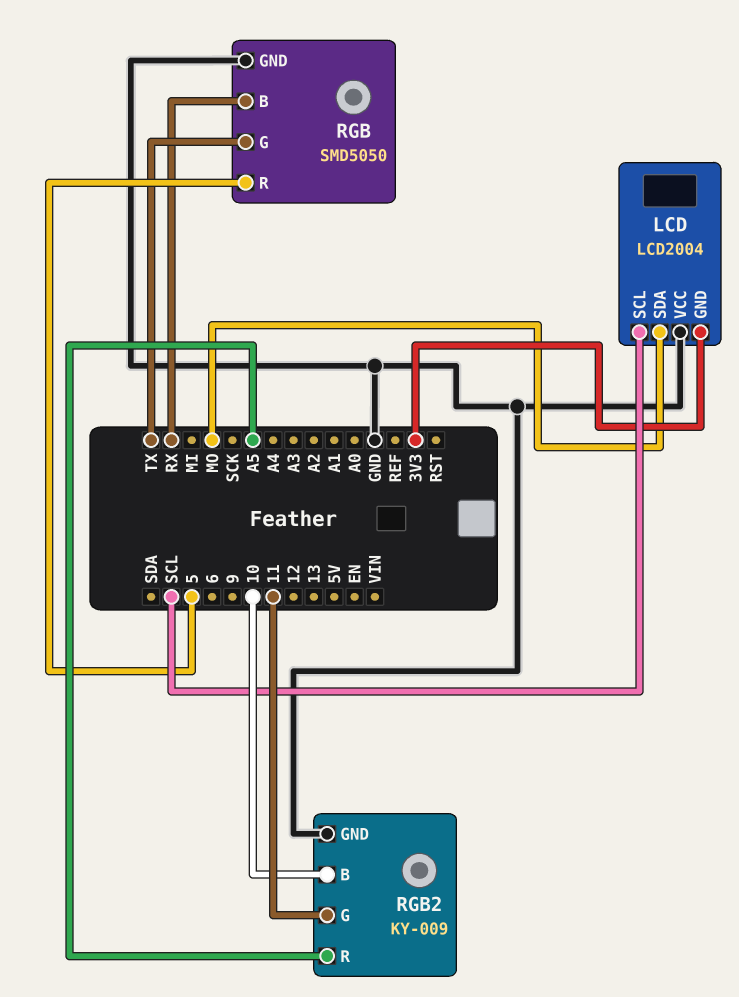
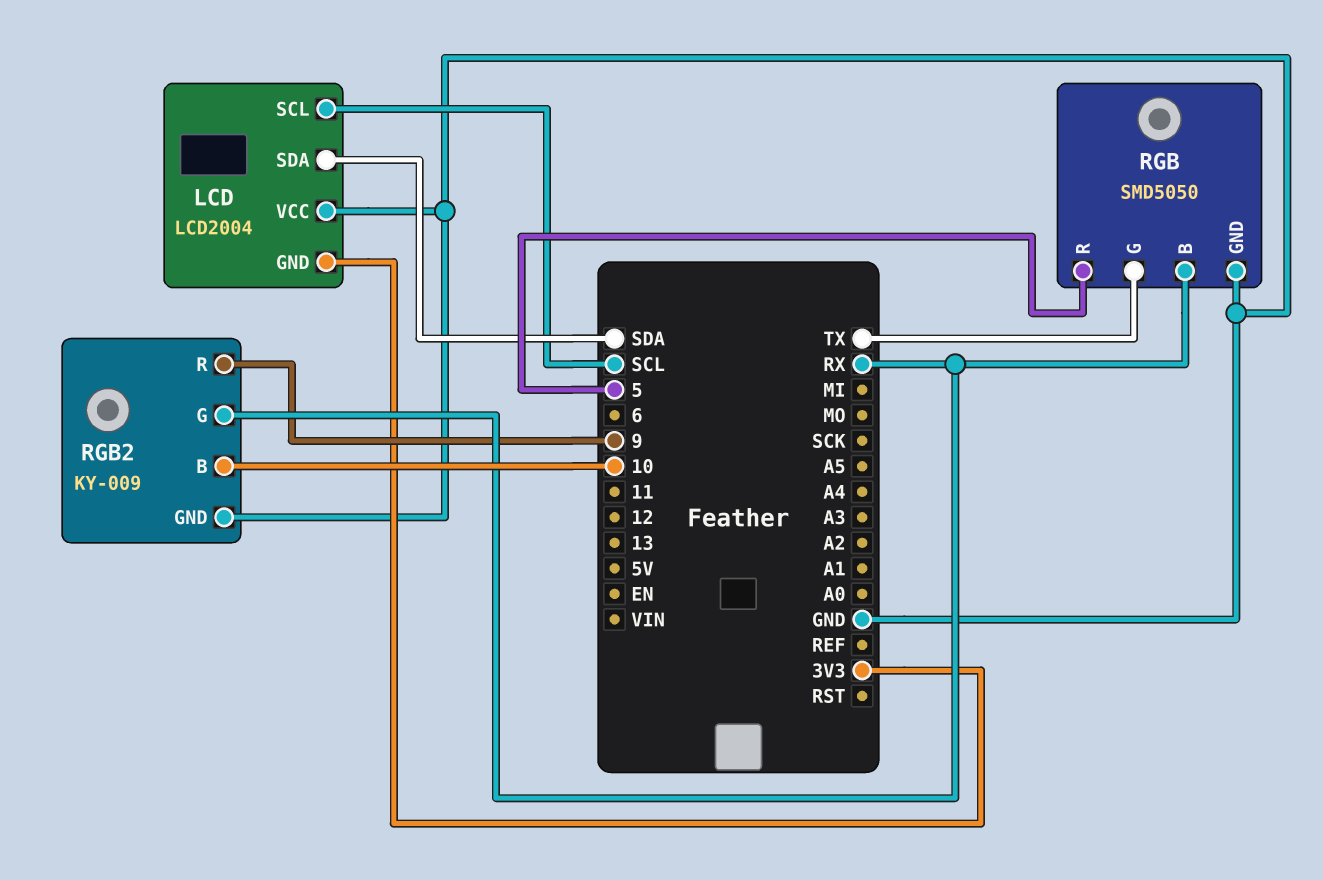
LCD pin SDA: MO -> SDA
RGB2 pin G: 11 -> RX
RGB2 pin R: A5 -> 9

